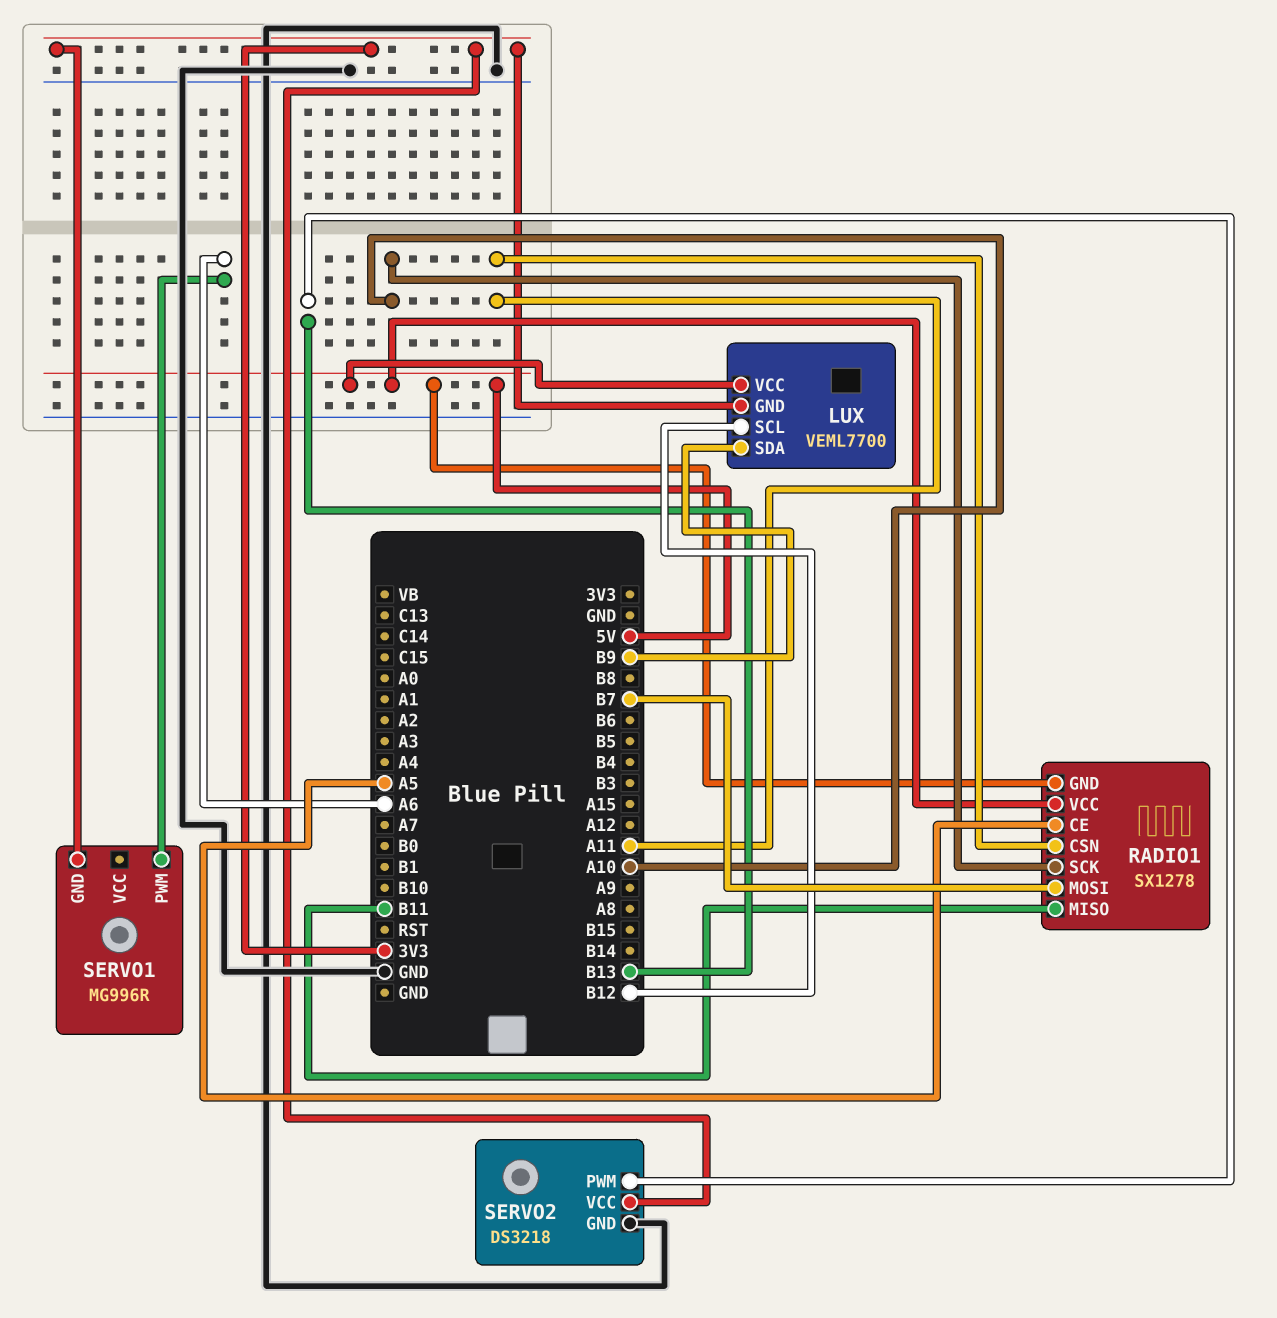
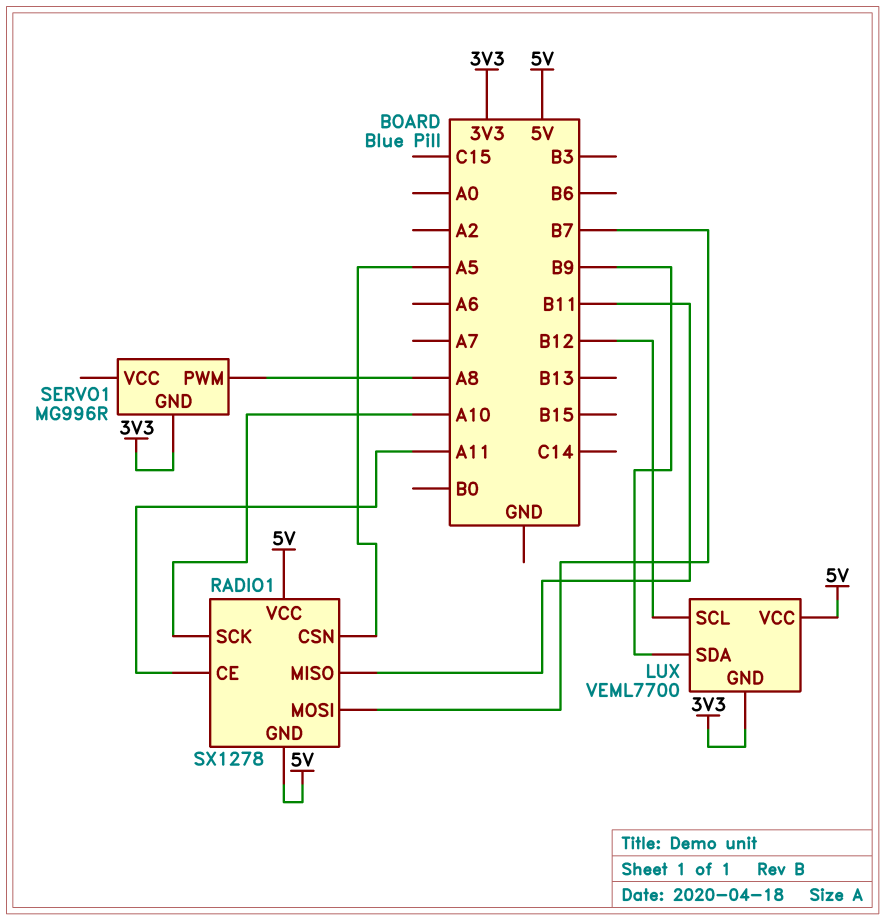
RADIO1 pin CE: A5 -> A11
RADIO1 pin CSN: A11 -> A5
SERVO1 pin PWM: A6 -> A8
SERVO2: DS3218 -> none
SERVO2 pin GND: GND -> none
SERVO2 pin PWM: B13 -> none
SERVO2 pin VCC: 3V3 -> none

